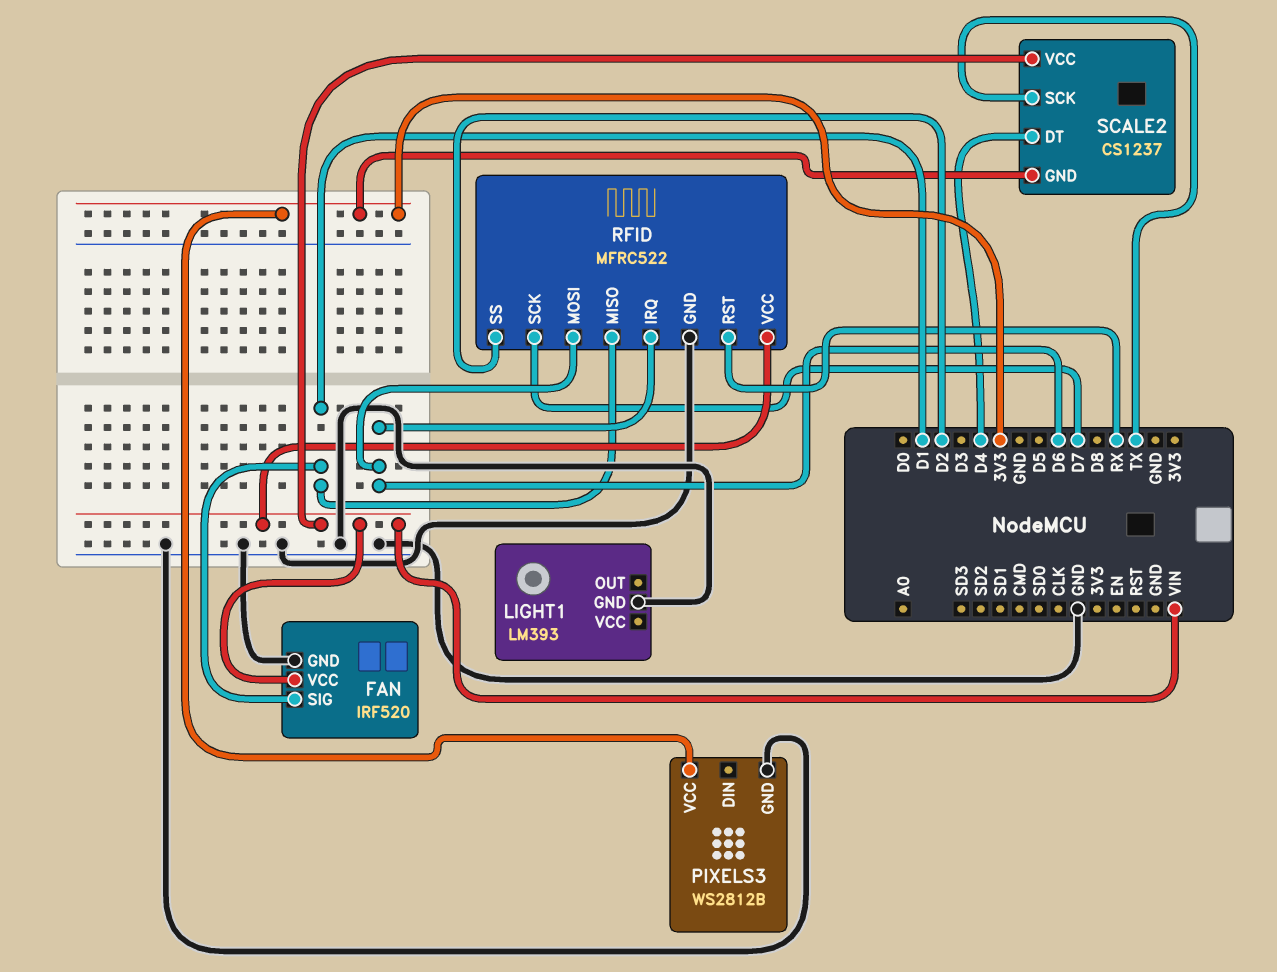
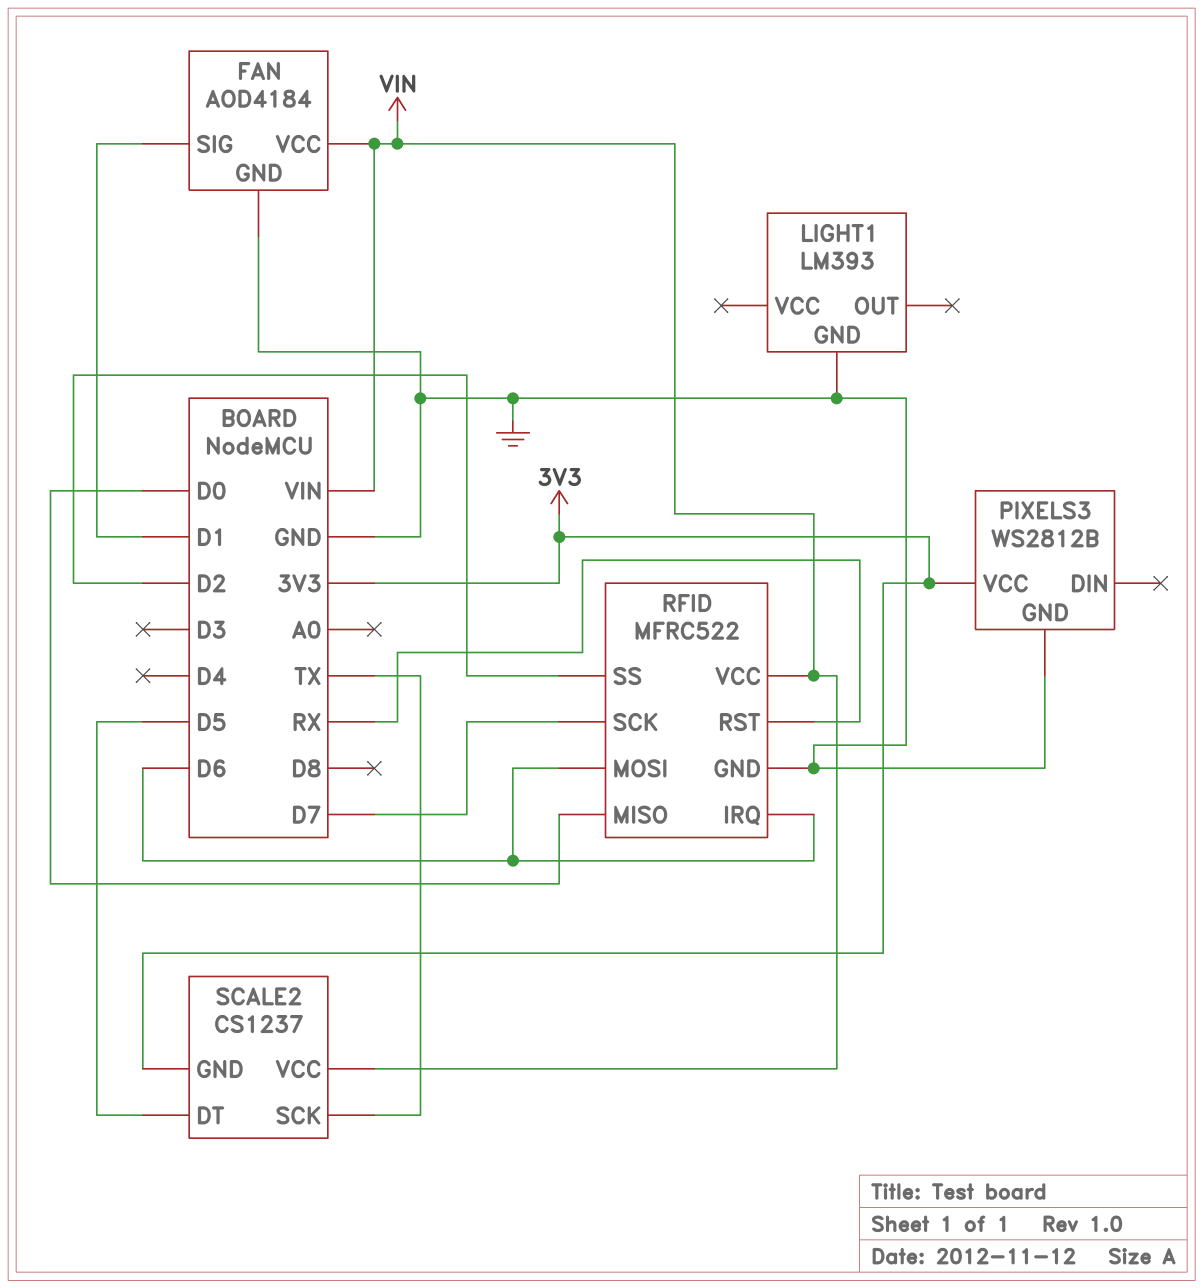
FAN: IRF520 -> AOD4184
RFID pin MISO: D1 -> D0
SCALE2 pin DT: D4 -> D5

